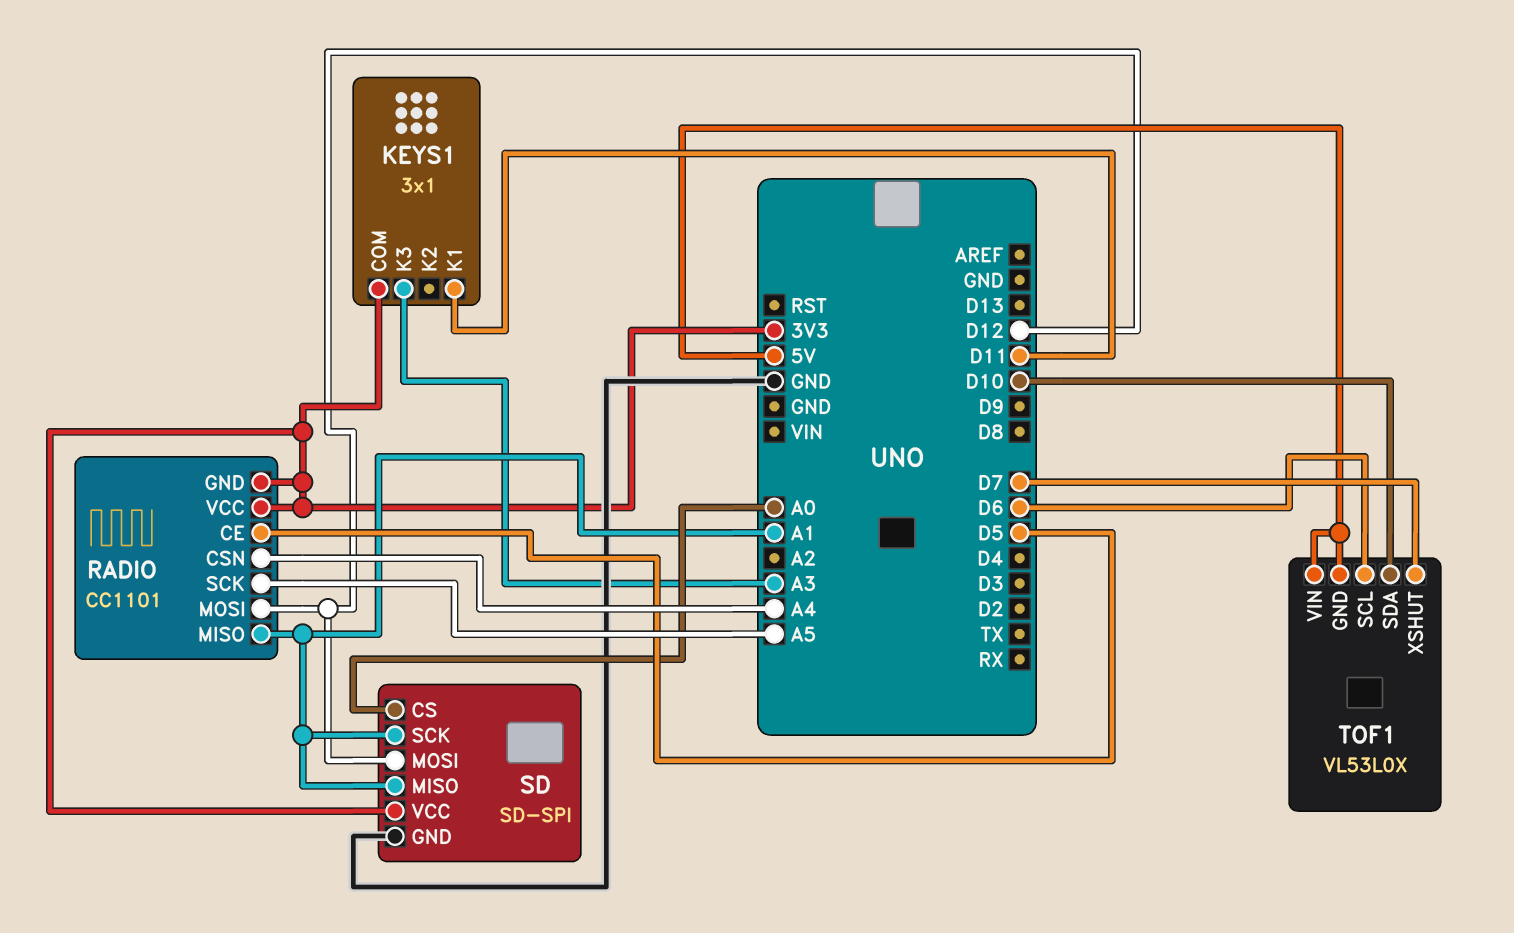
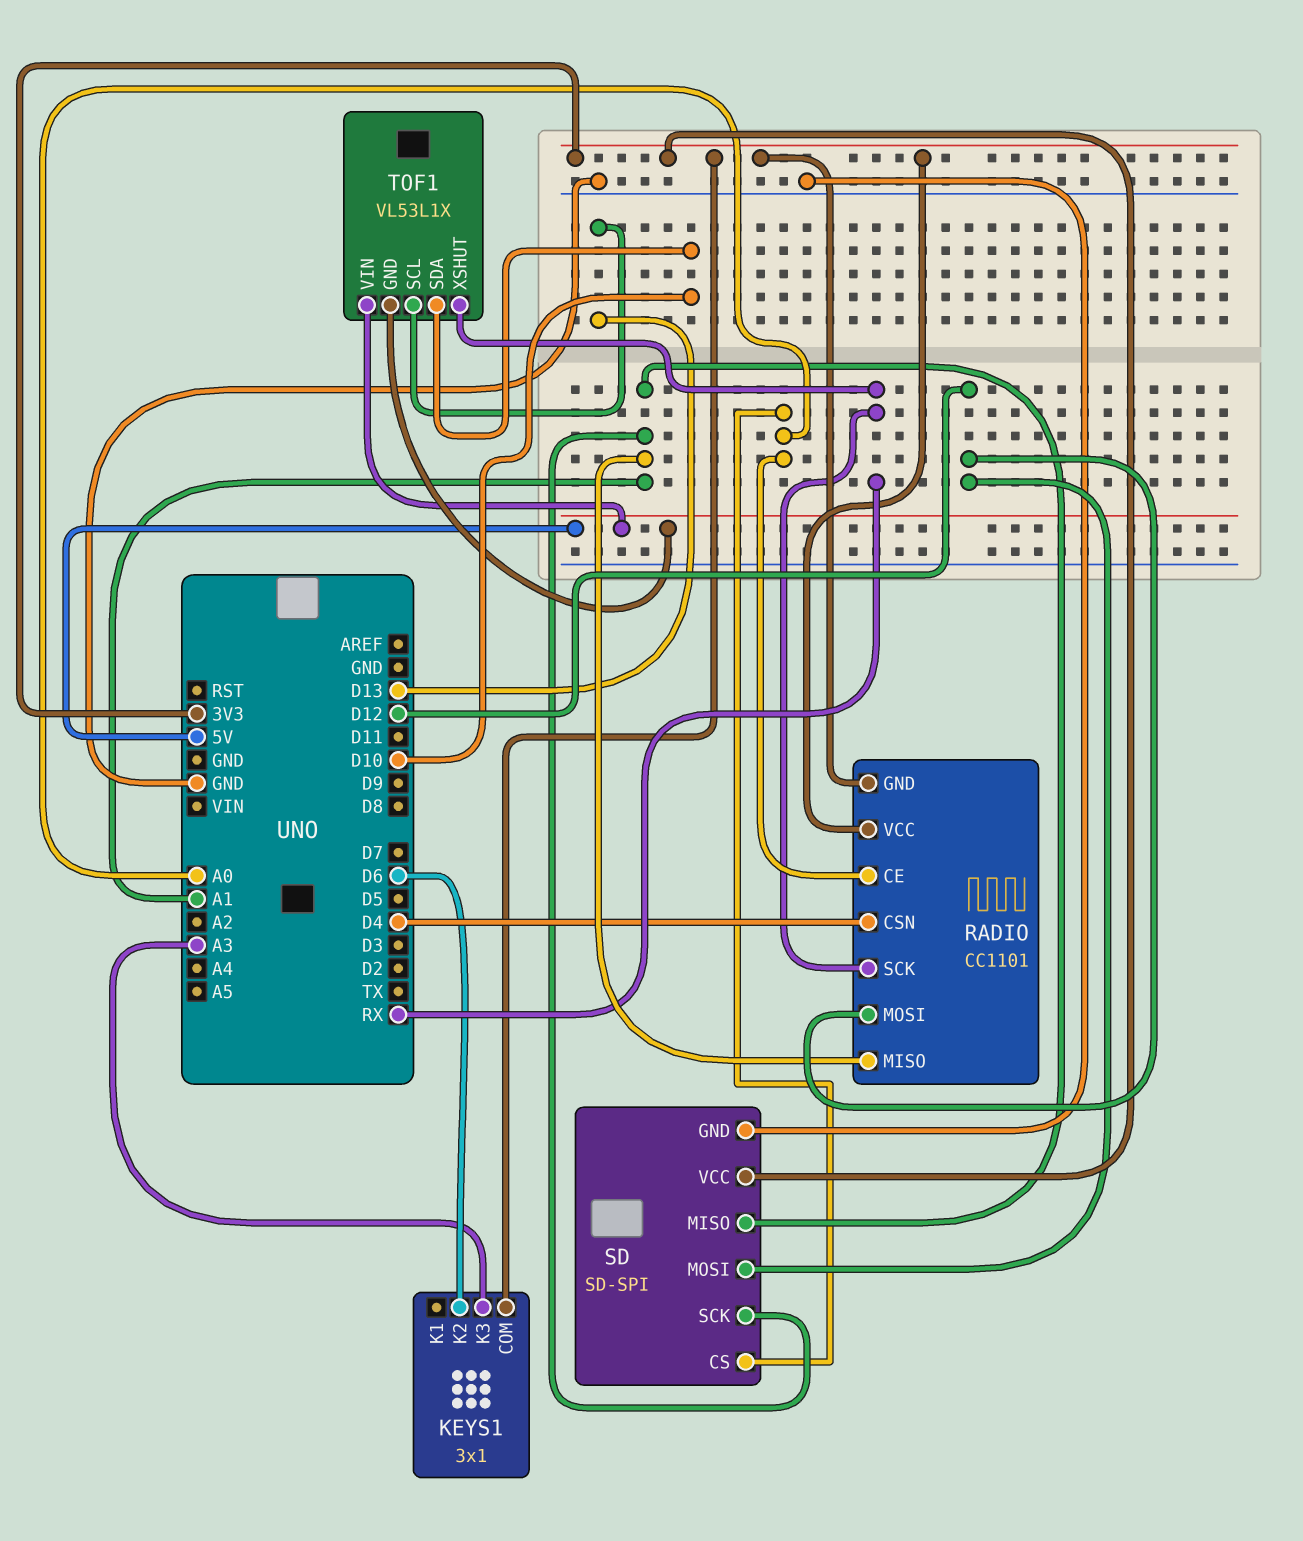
KEYS1 pin K1: D11 -> none
KEYS1 pin K2: none -> D6
RADIO pin CE: D5 -> A0
RADIO pin CSN: A4 -> D4
RADIO pin SCK: A5 -> RX
TOF1: VL53L0X -> VL53L1X
TOF1 pin SCL: D6 -> D13
TOF1 pin XSHUT: D7 -> RX

